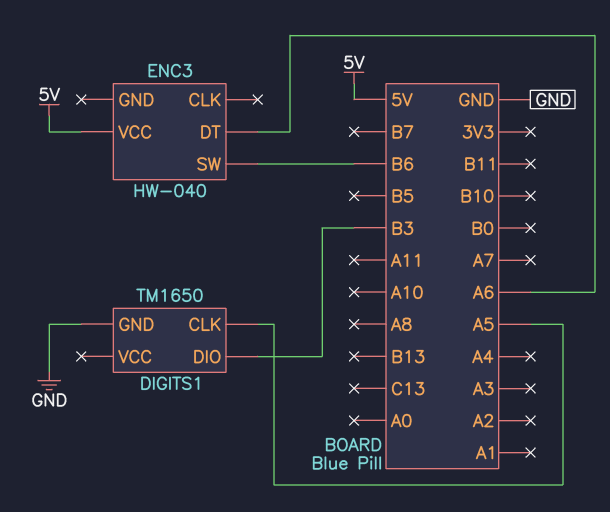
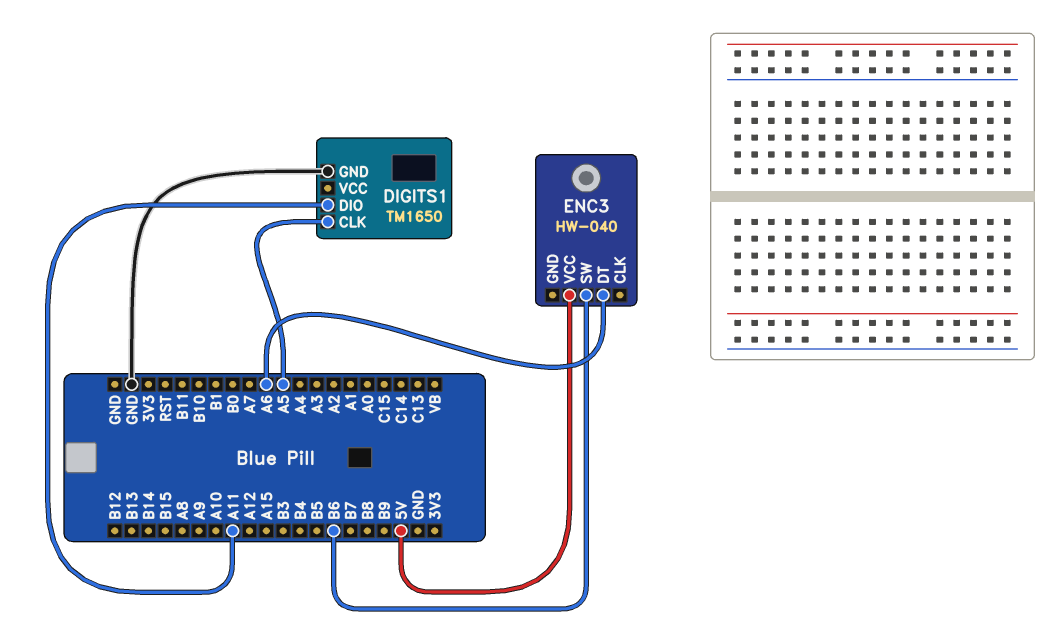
DIGITS1 pin DIO: B3 -> A11

